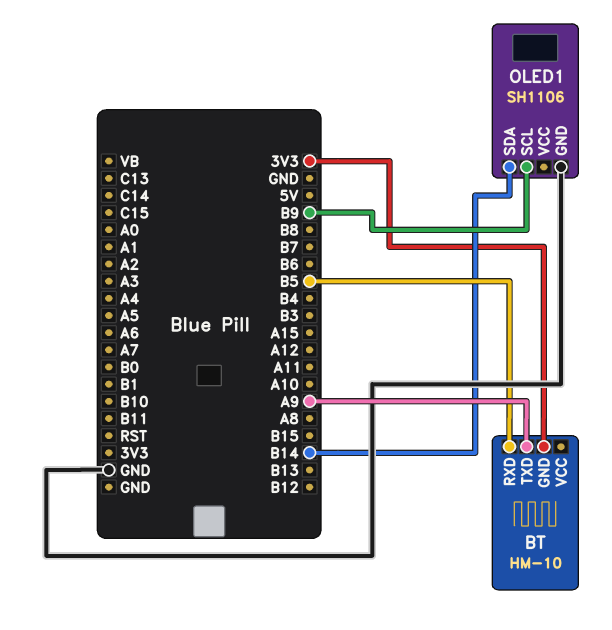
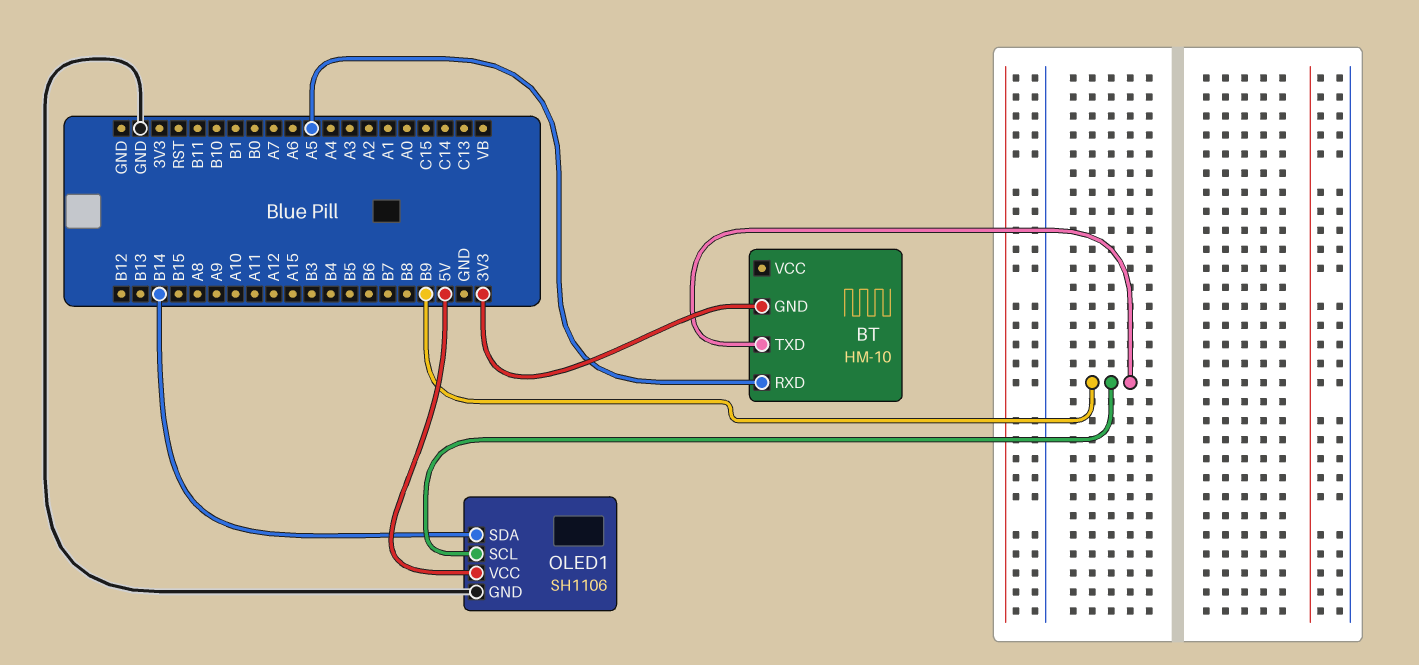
BT pin RXD: B5 -> A5
BT pin TXD: A9 -> B9
OLED1 pin VCC: none -> 5V

